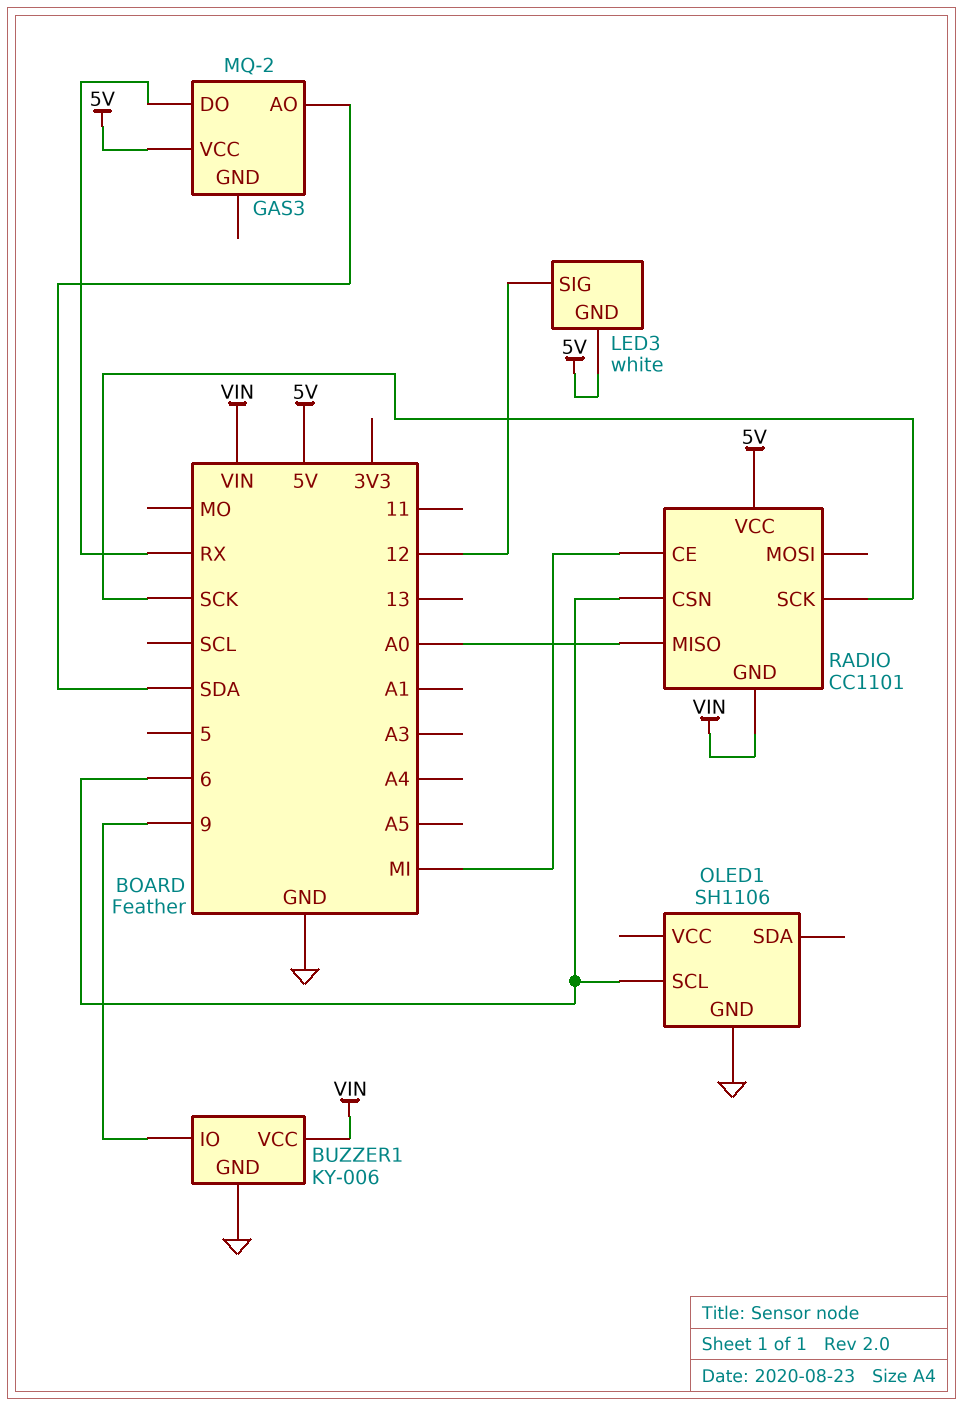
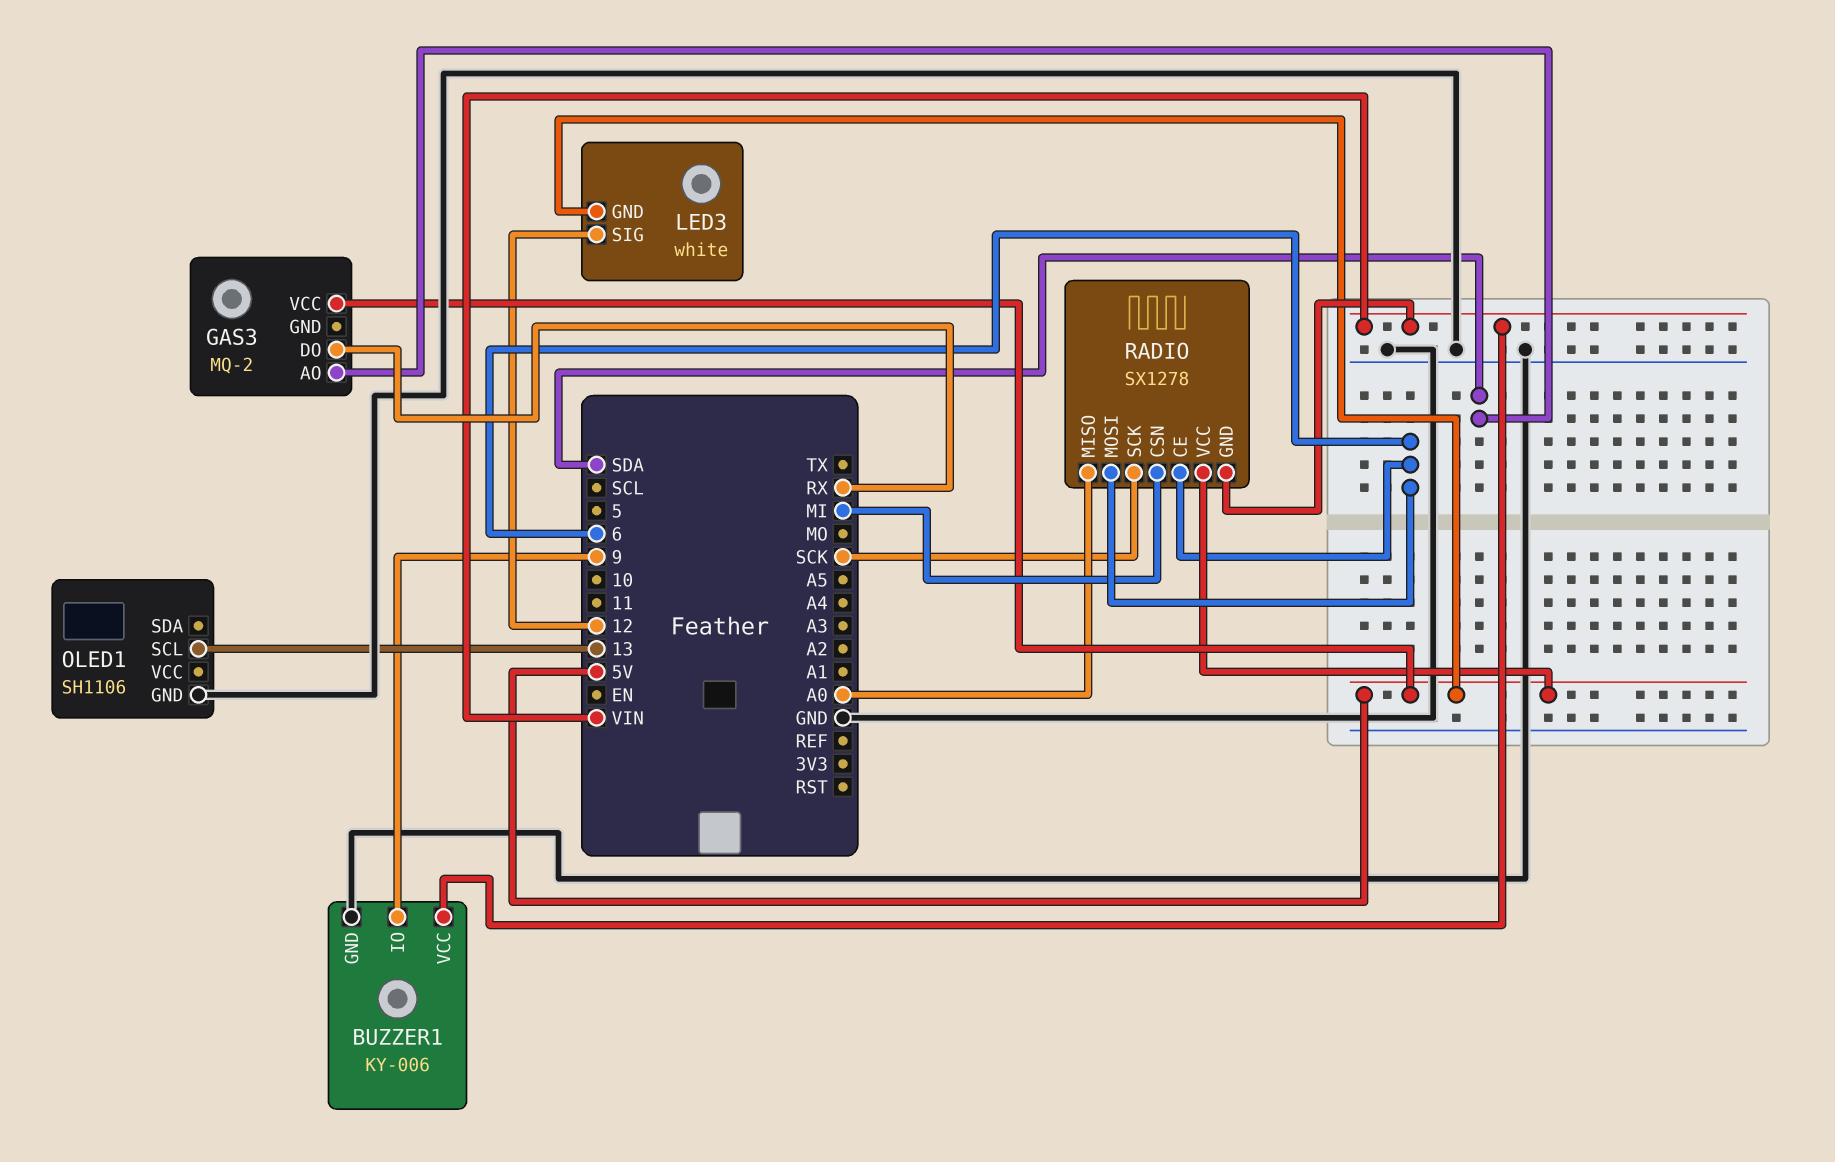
OLED1 pin SCL: 6 -> 13
RADIO: CC1101 -> SX1278
RADIO pin CE: MI -> 6
RADIO pin CSN: 6 -> MI
RADIO pin MOSI: none -> 6

